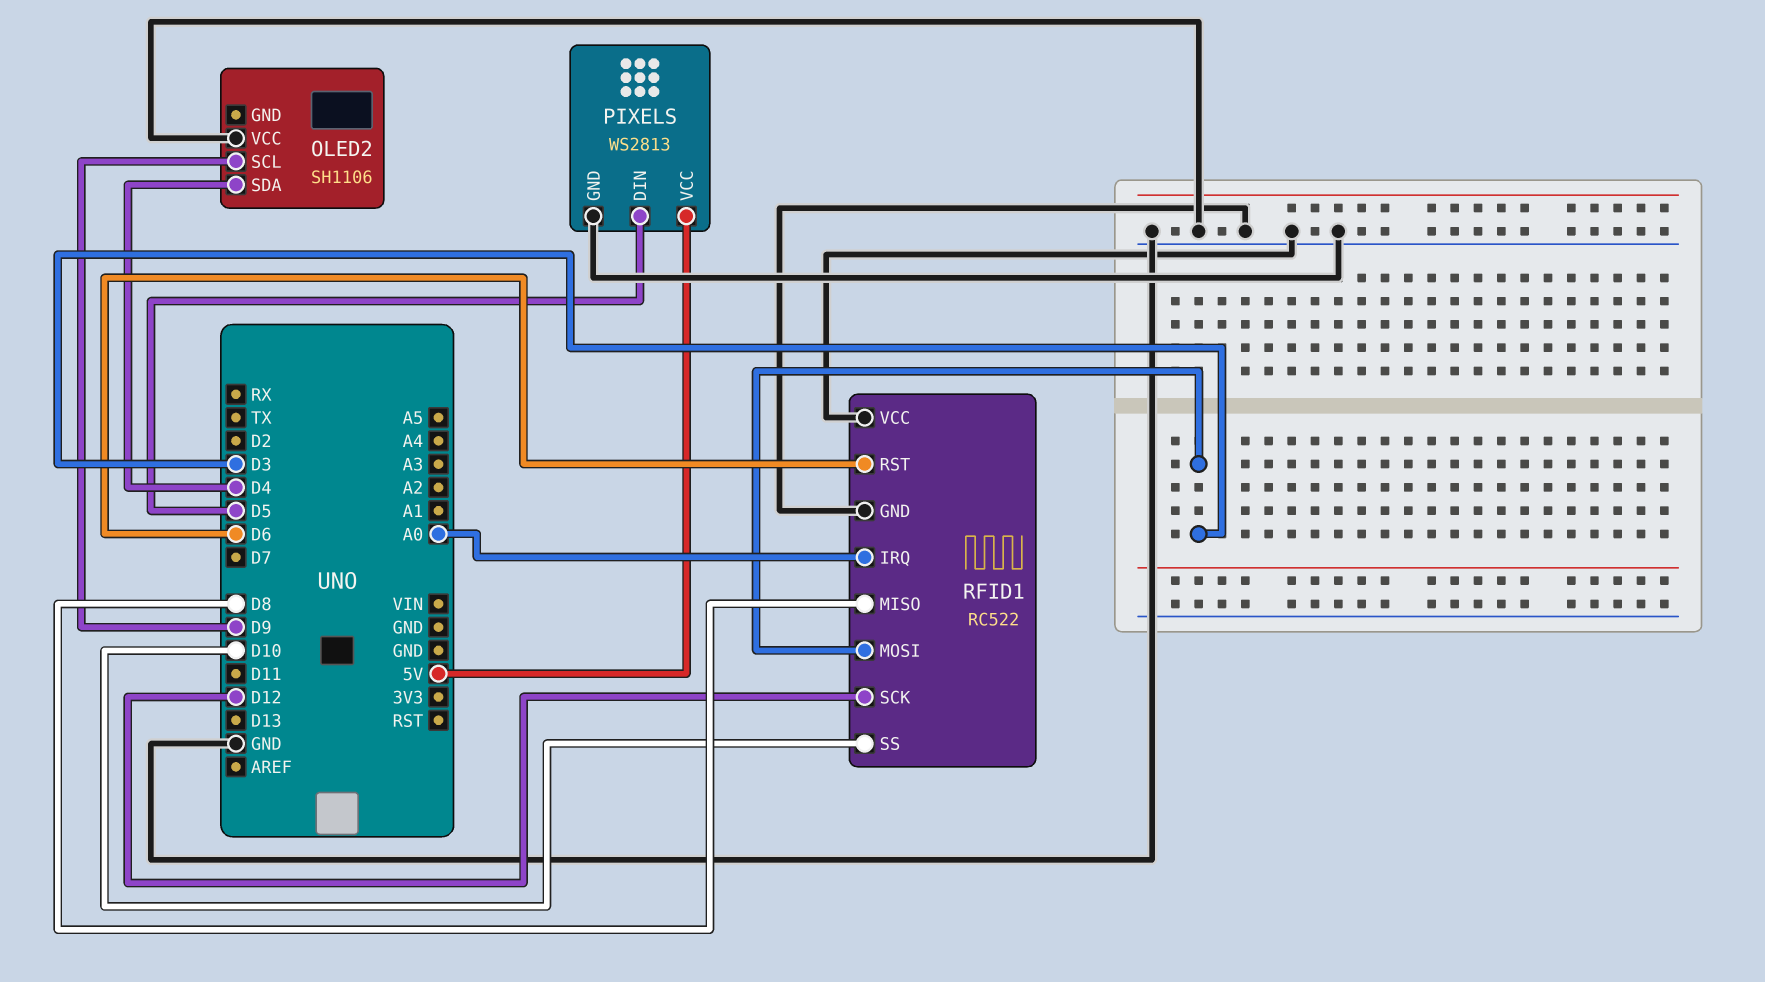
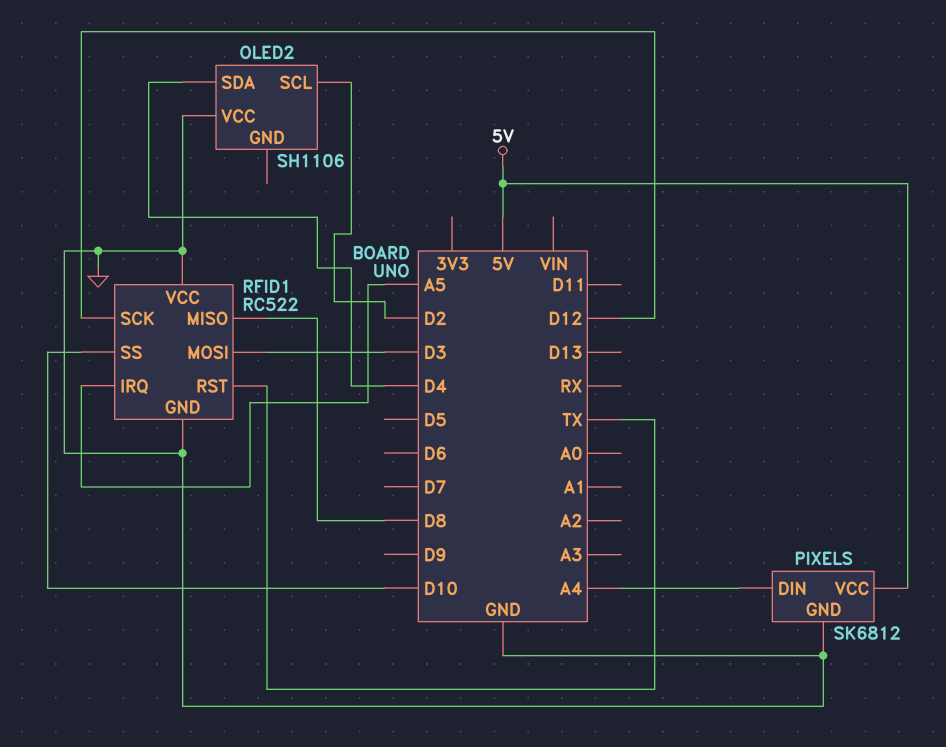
OLED2 pin SCL: D9 -> D2
PIXELS: WS2813 -> SK6812
PIXELS pin DIN: D5 -> A4
RFID1 pin IRQ: A0 -> A5
RFID1 pin RST: D6 -> TX

